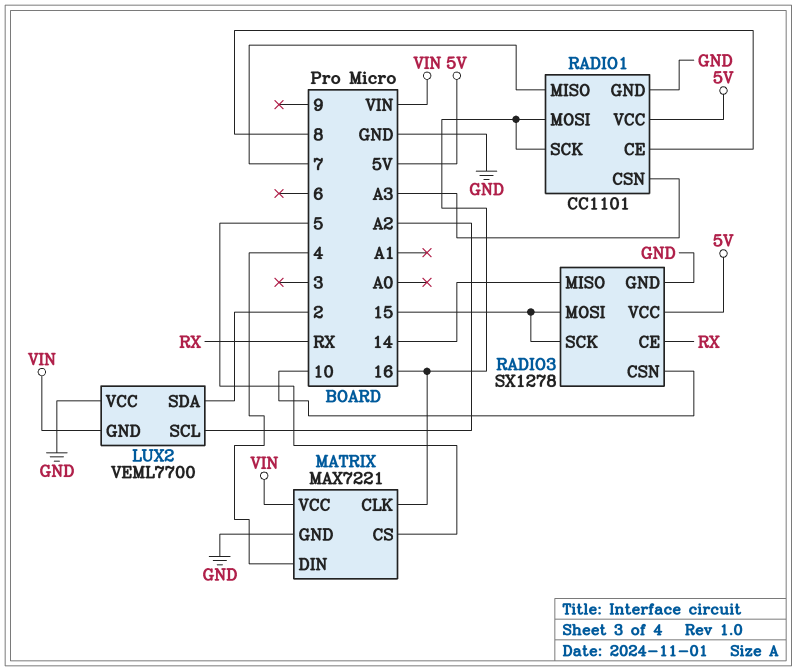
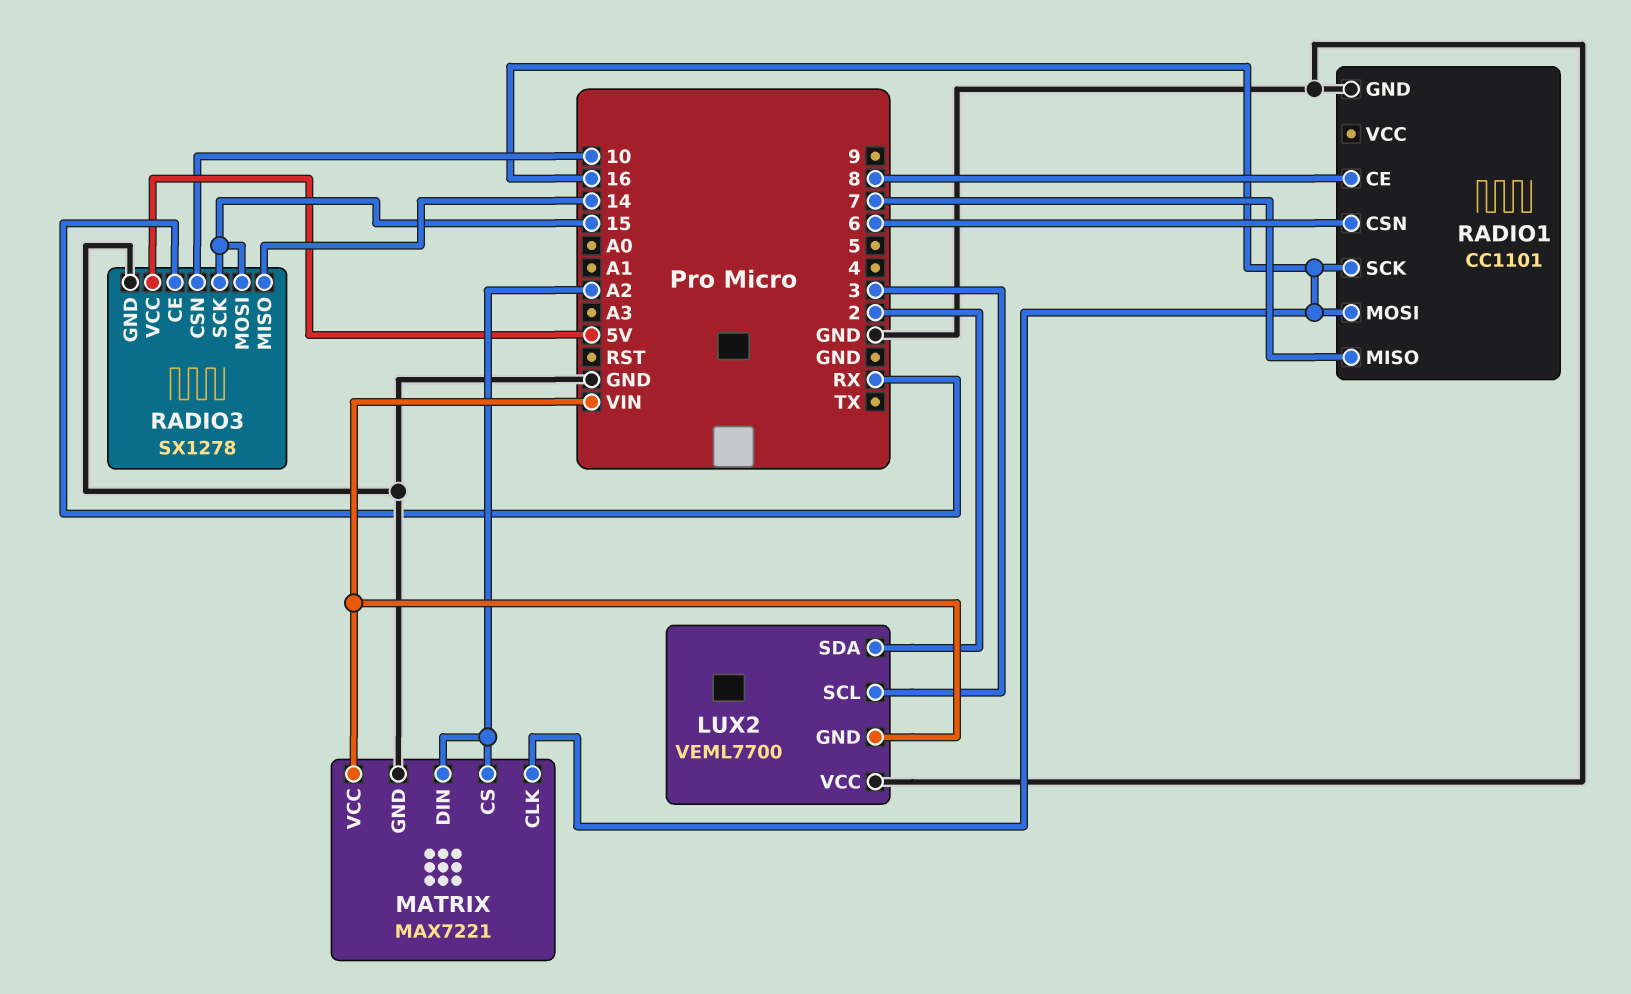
LUX2 pin SCL: A2 -> 3
MATRIX pin CS: 5 -> A2
MATRIX pin DIN: 4 -> A2
RADIO1 pin CSN: A3 -> 6
RADIO1 pin VCC: 5V -> none

